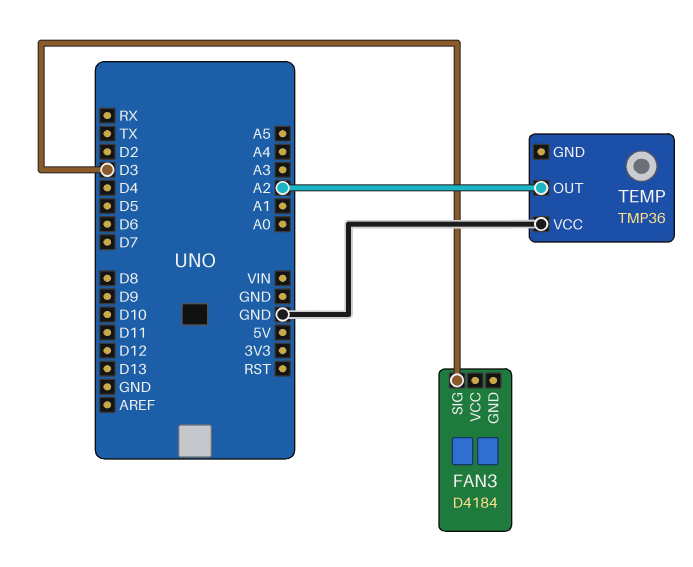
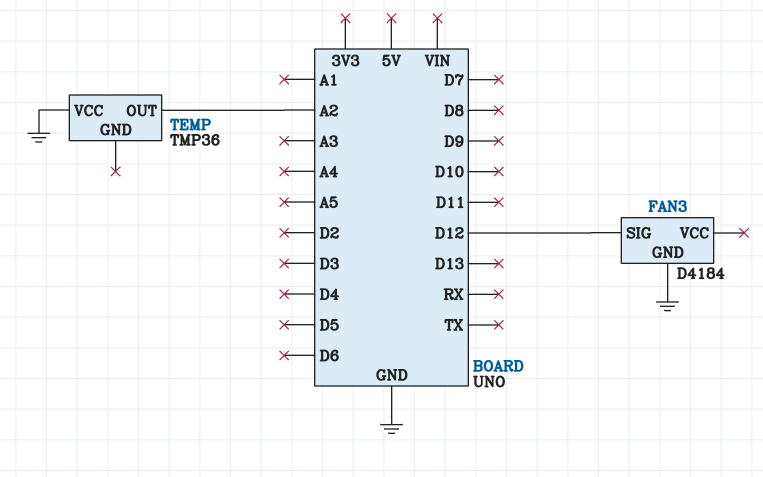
FAN3 pin GND: none -> GND
FAN3 pin SIG: D3 -> D12

